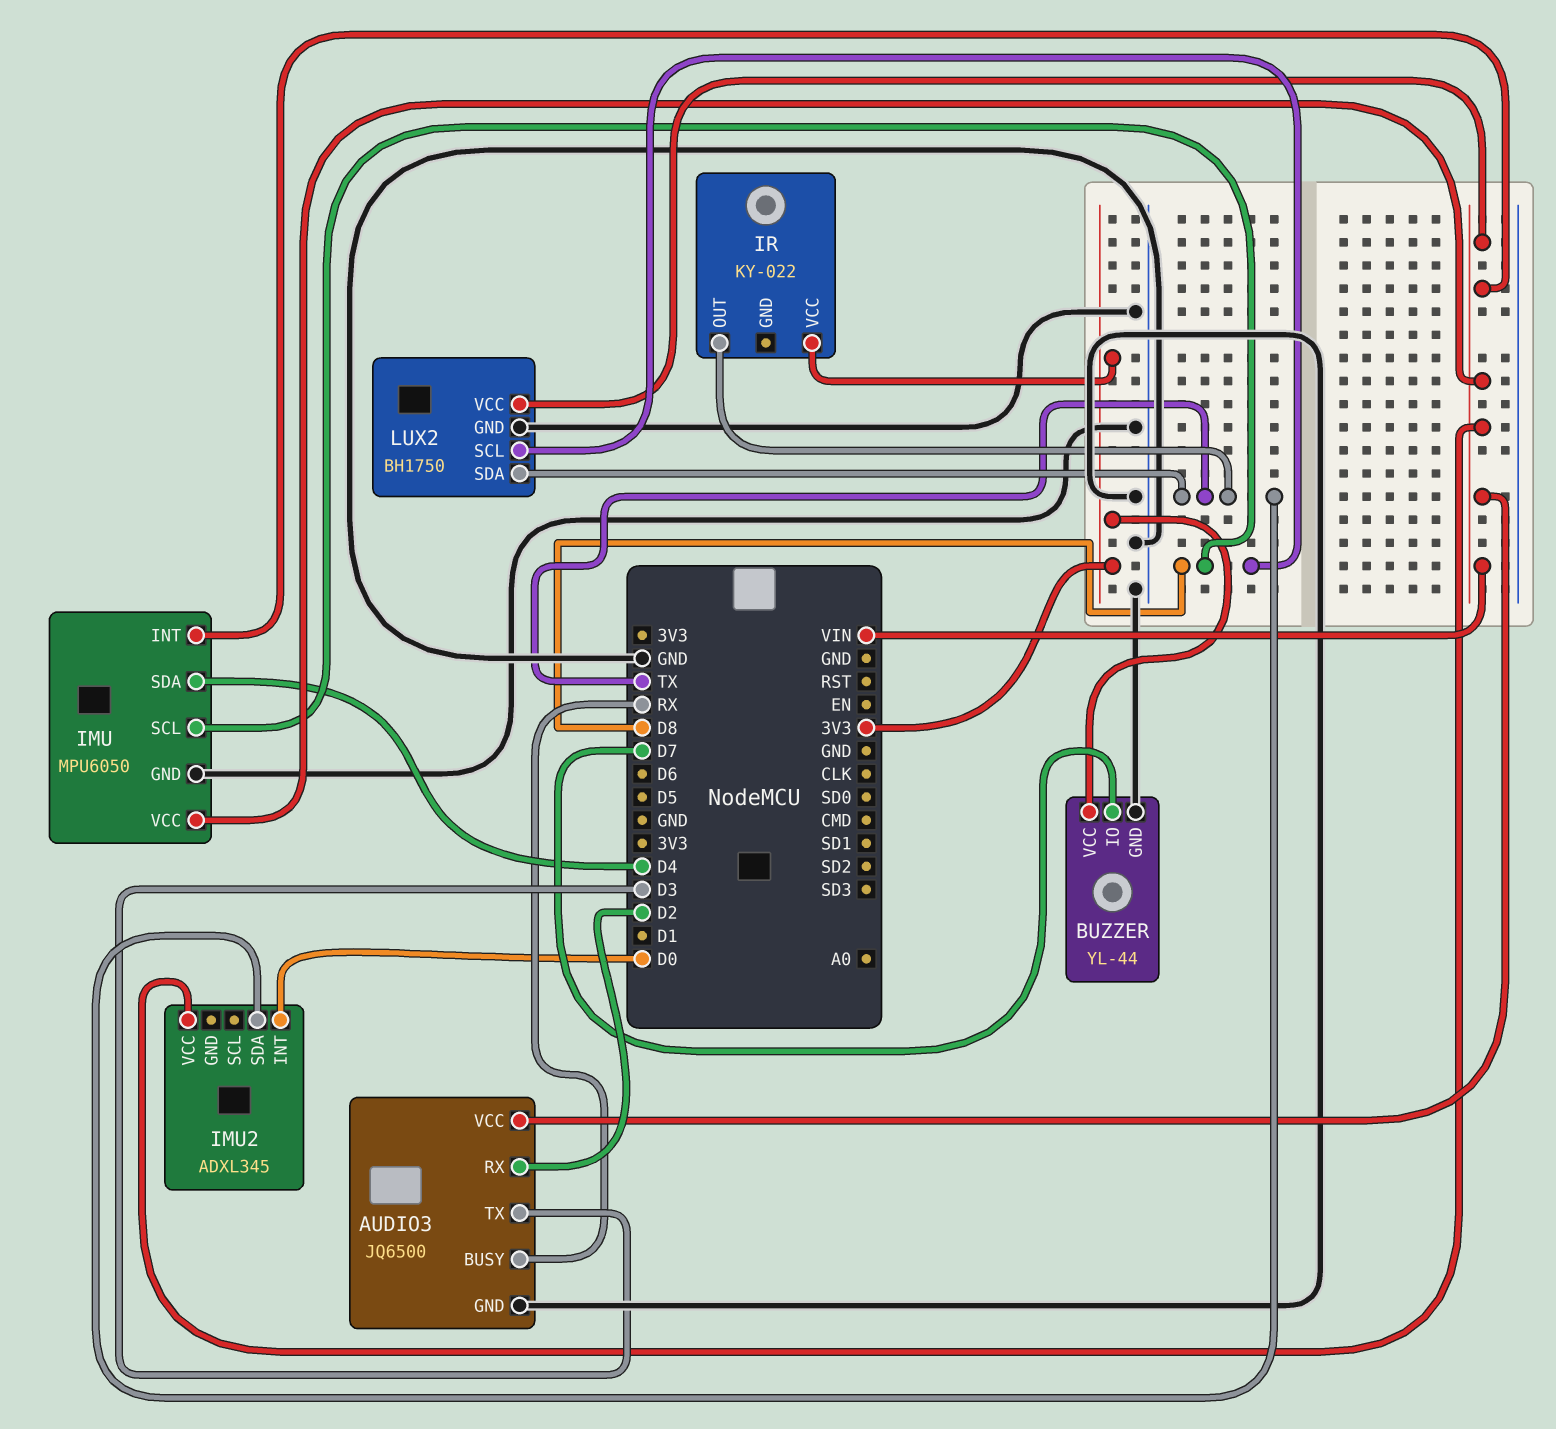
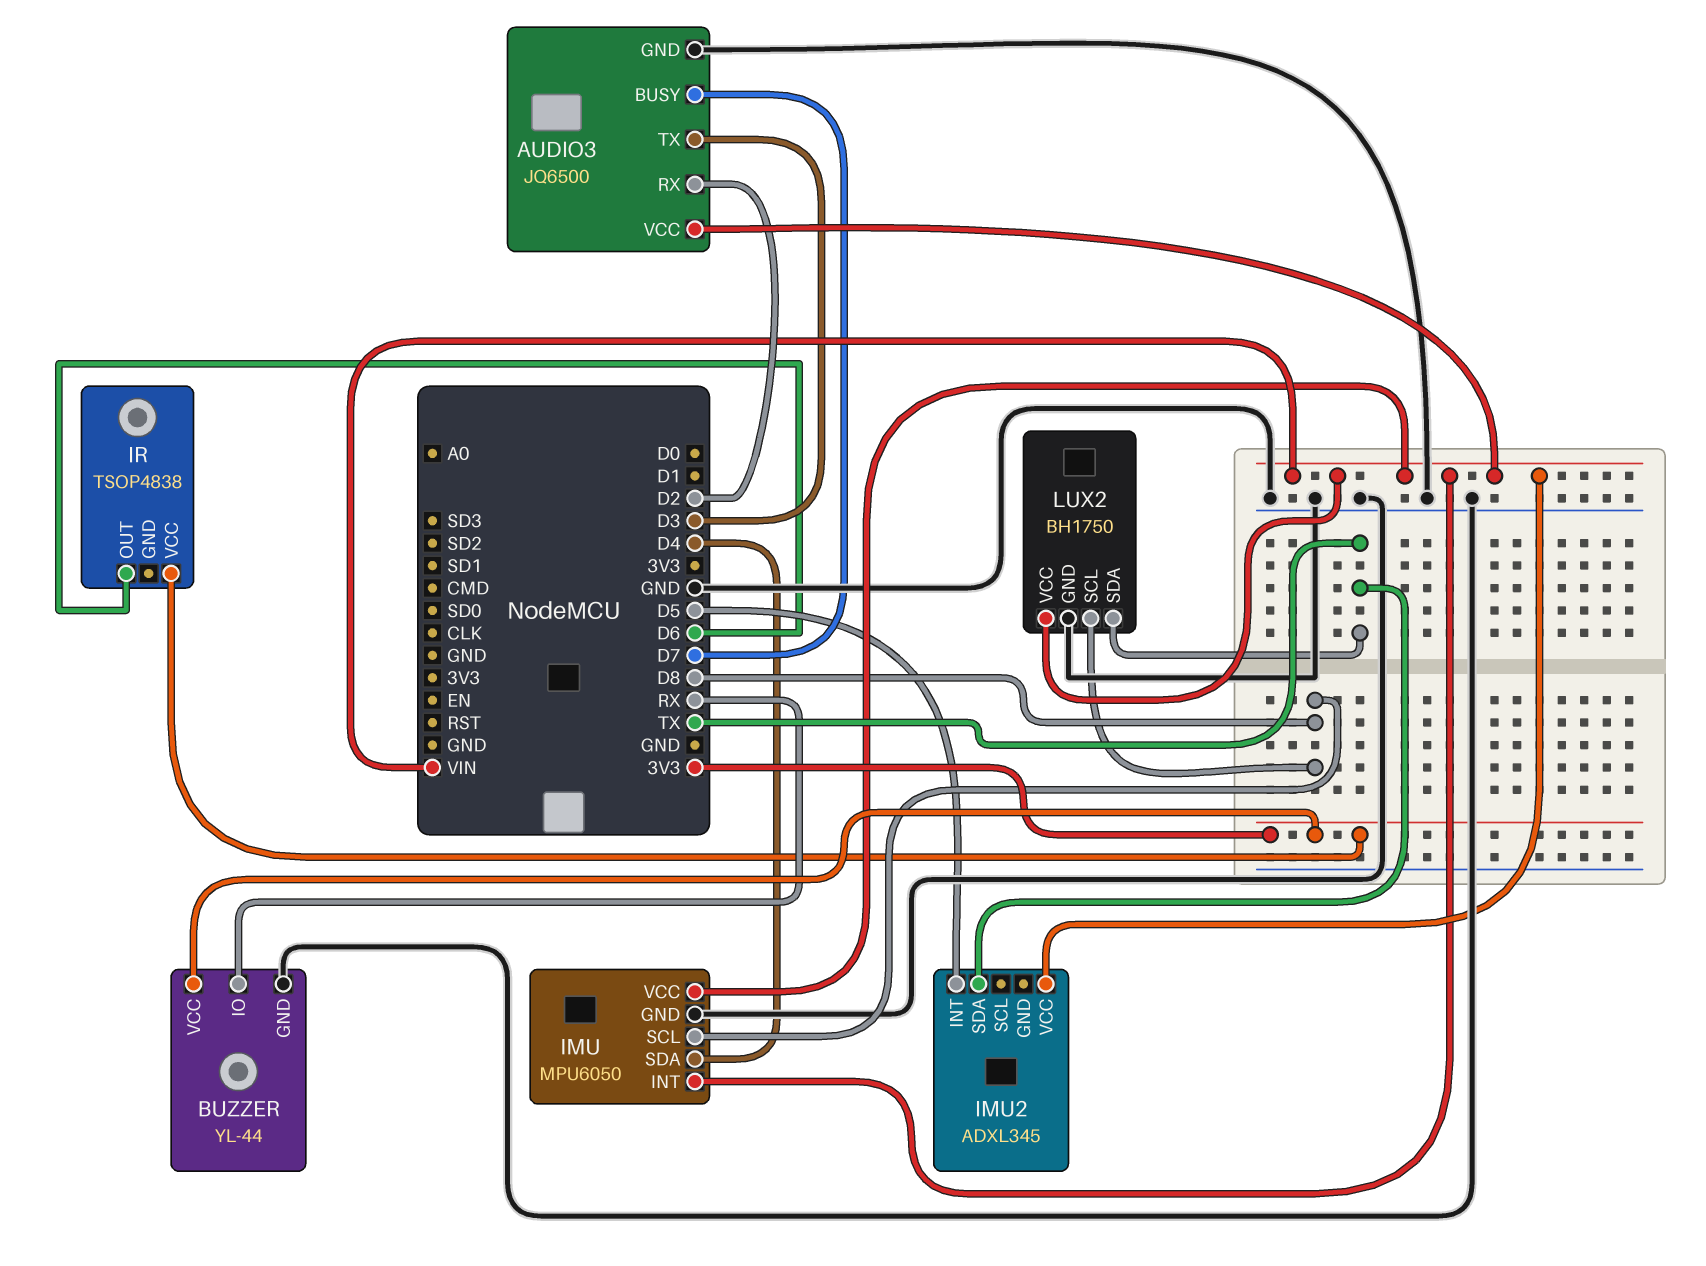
AUDIO3 pin BUSY: RX -> D7
BUZZER pin IO: D7 -> RX
IMU2 pin INT: D0 -> D5
IR: KY-022 -> TSOP4838
IR pin OUT: TX -> D6

